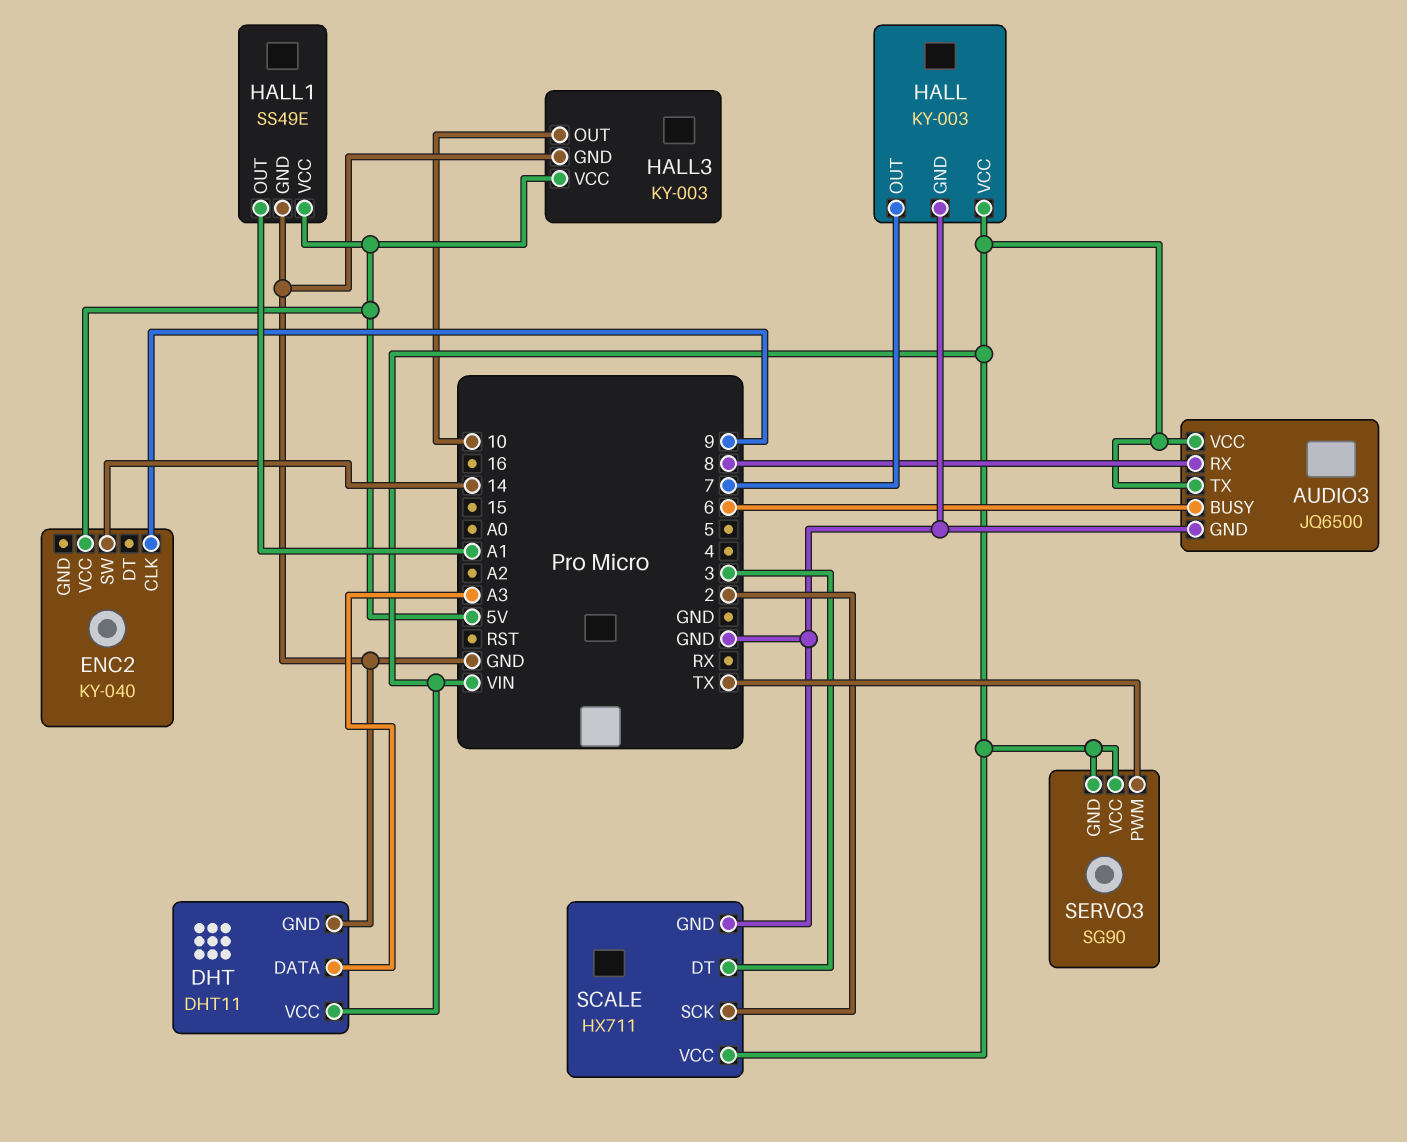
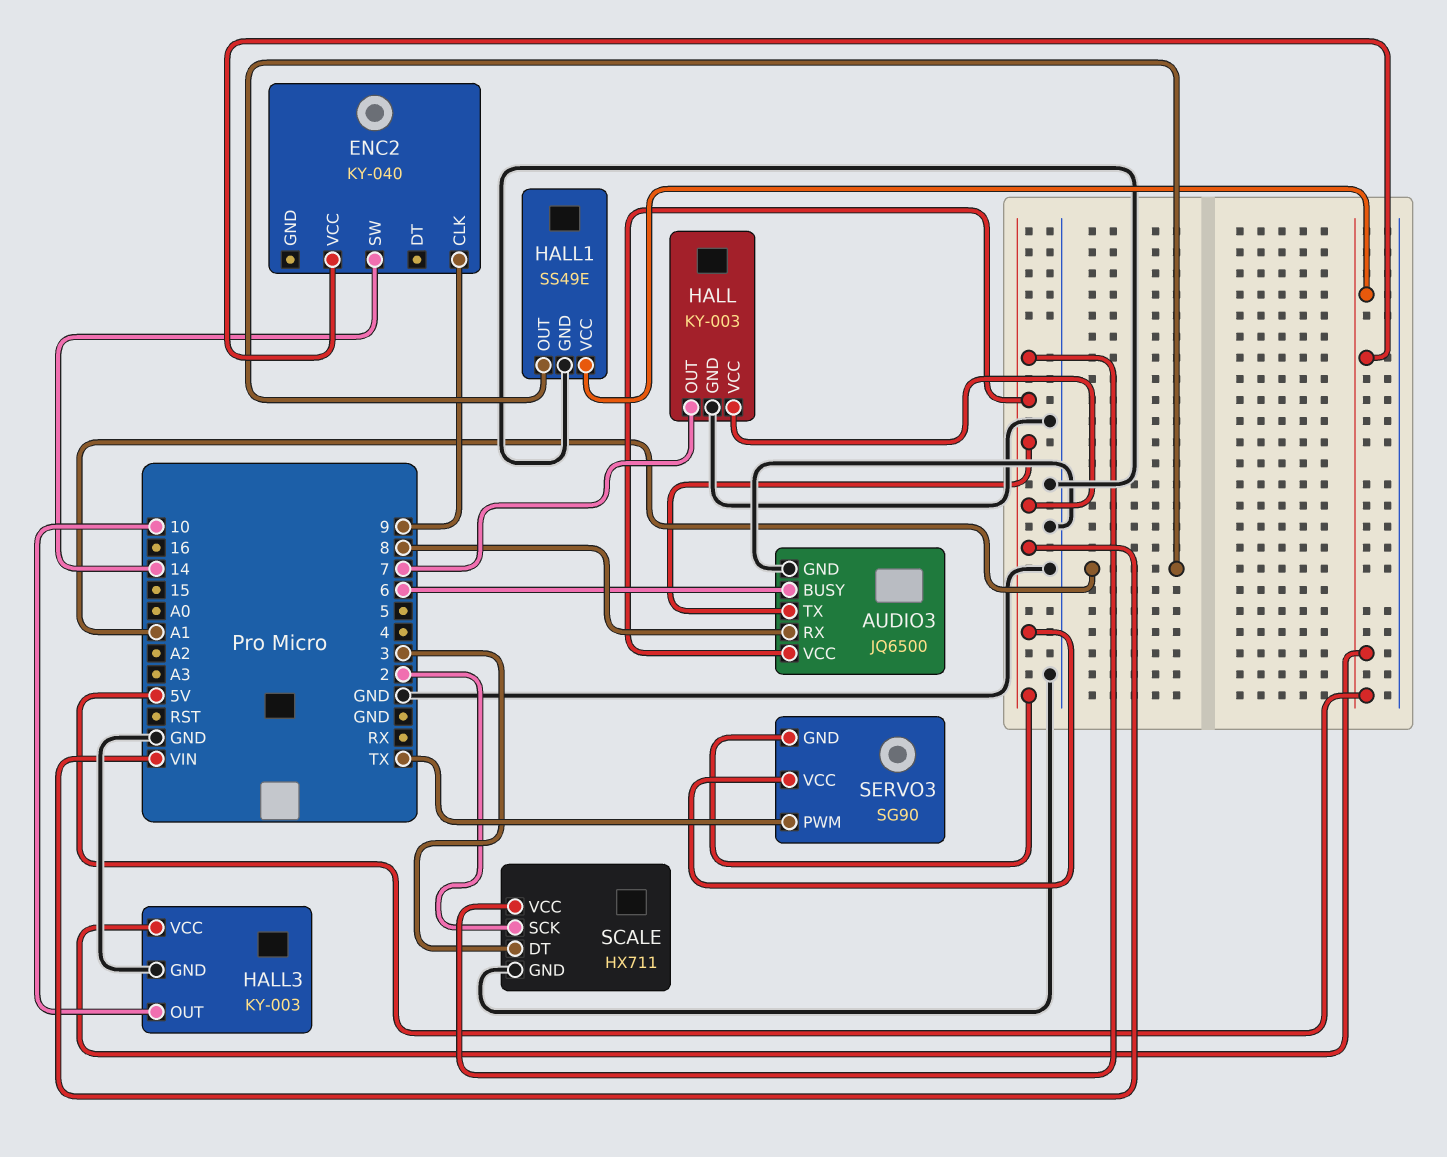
DHT: DHT11 -> none
DHT pin DATA: A3 -> none
DHT pin GND: GND -> none
DHT pin VCC: VIN -> none

